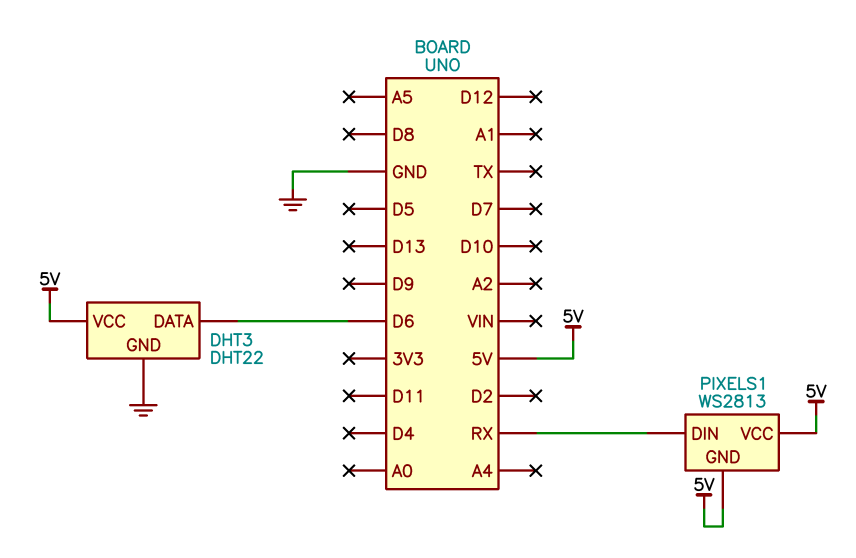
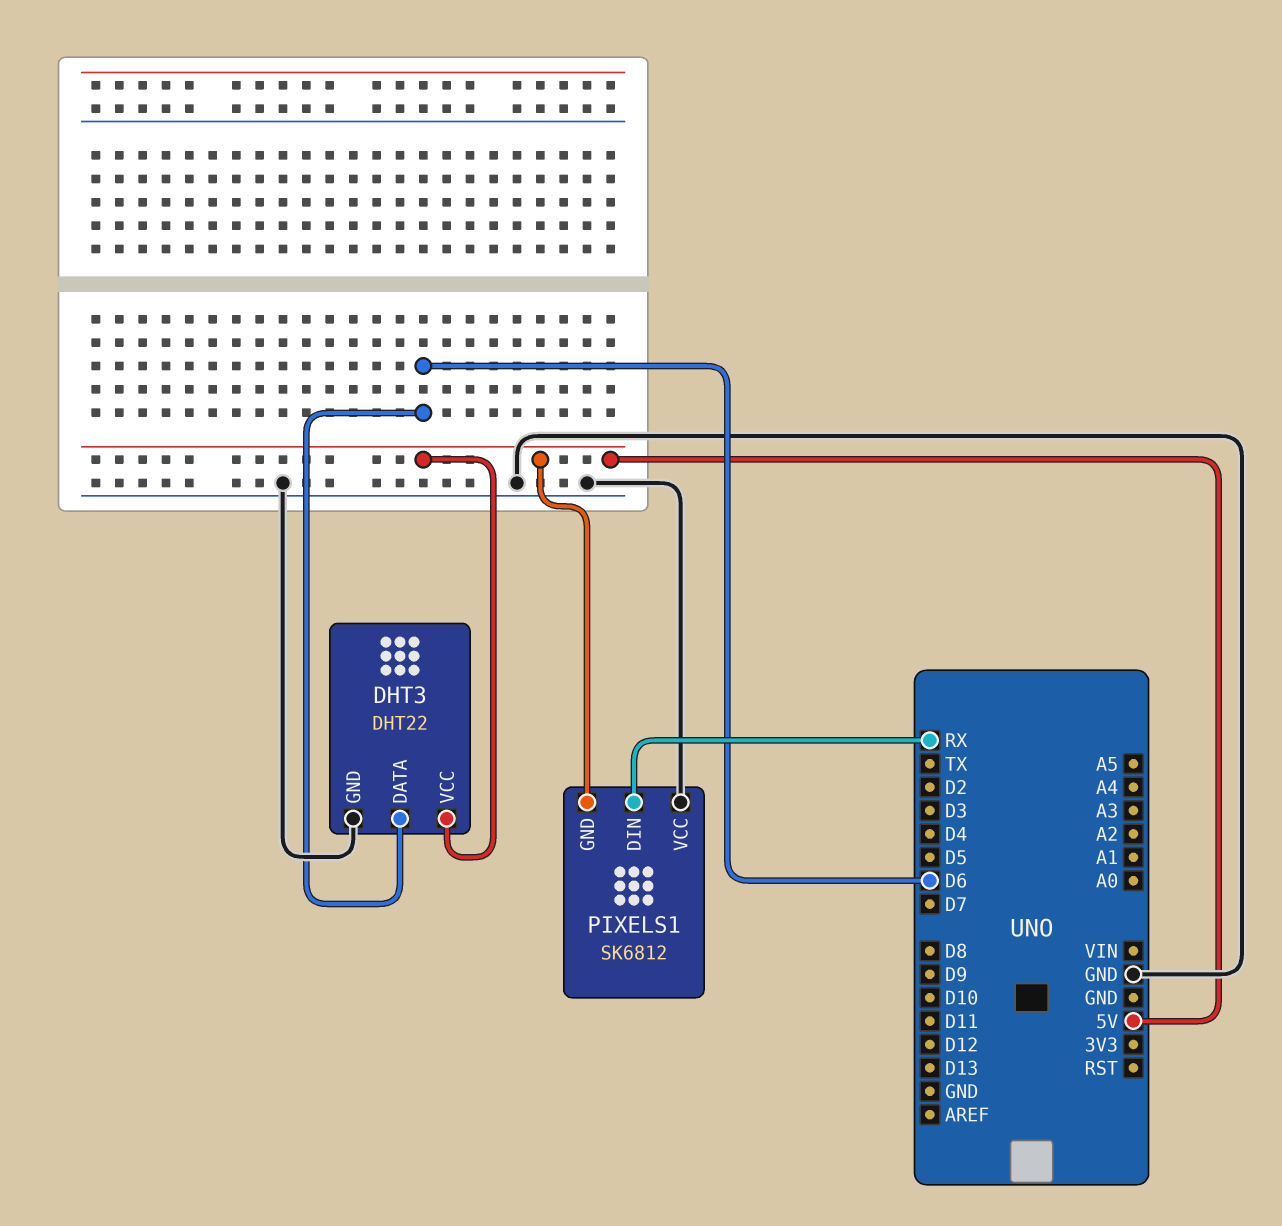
PIXELS1: WS2813 -> SK6812
PIXELS1 pin VCC: 5V -> GND

